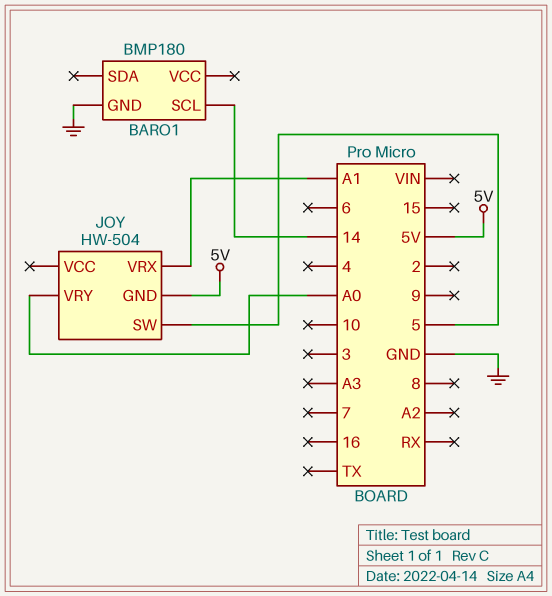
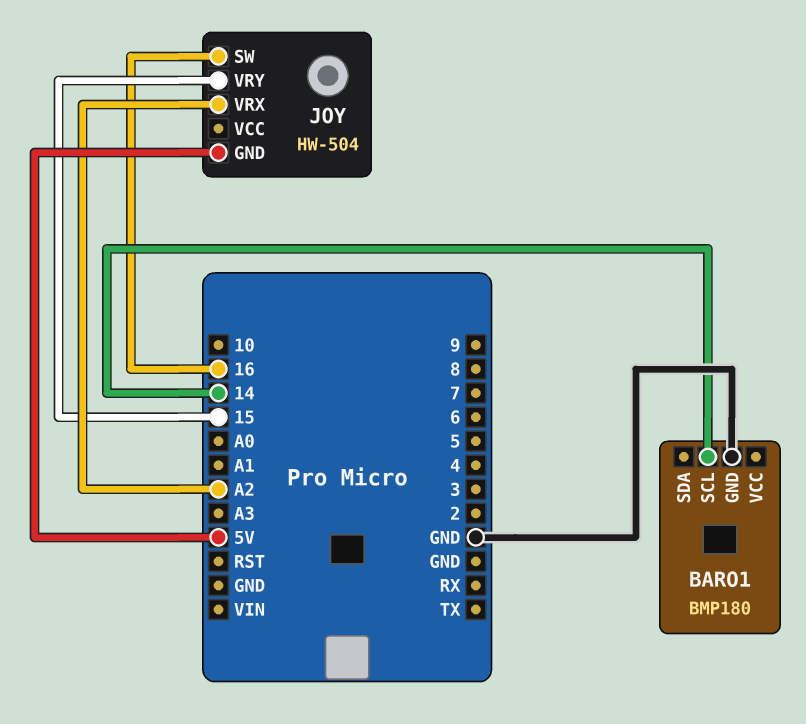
JOY pin SW: 5 -> 16
JOY pin VRX: A1 -> A2
JOY pin VRY: A0 -> 15

